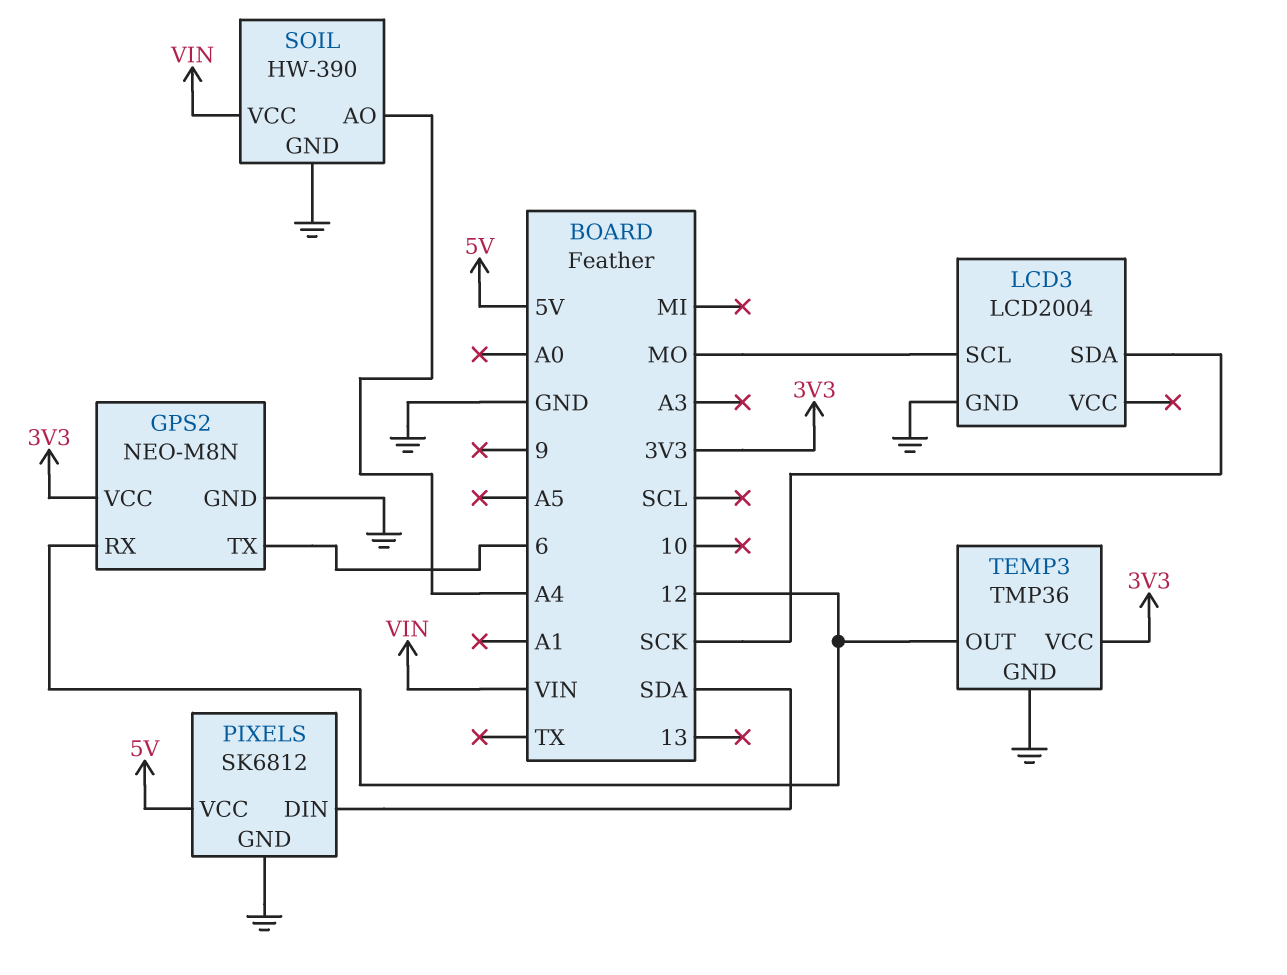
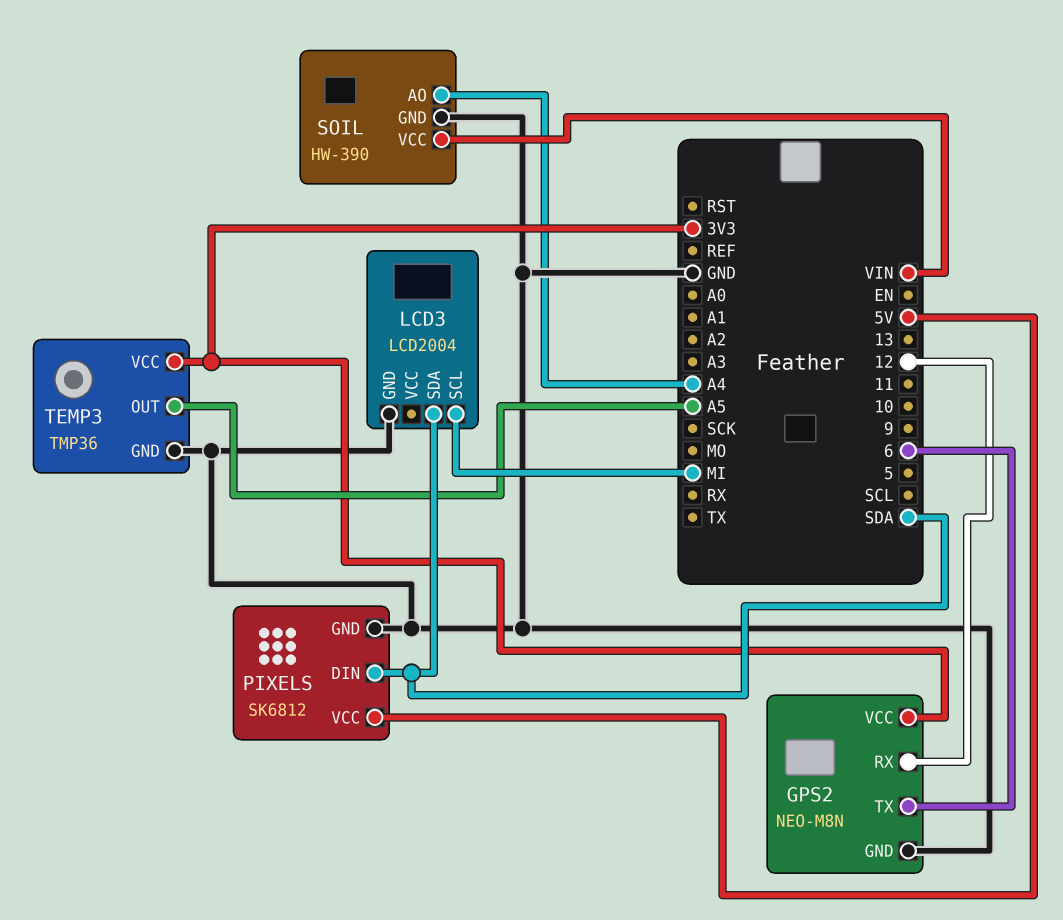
LCD3 pin SCL: MO -> MI
LCD3 pin SDA: SCK -> SDA
TEMP3 pin OUT: 12 -> A5

